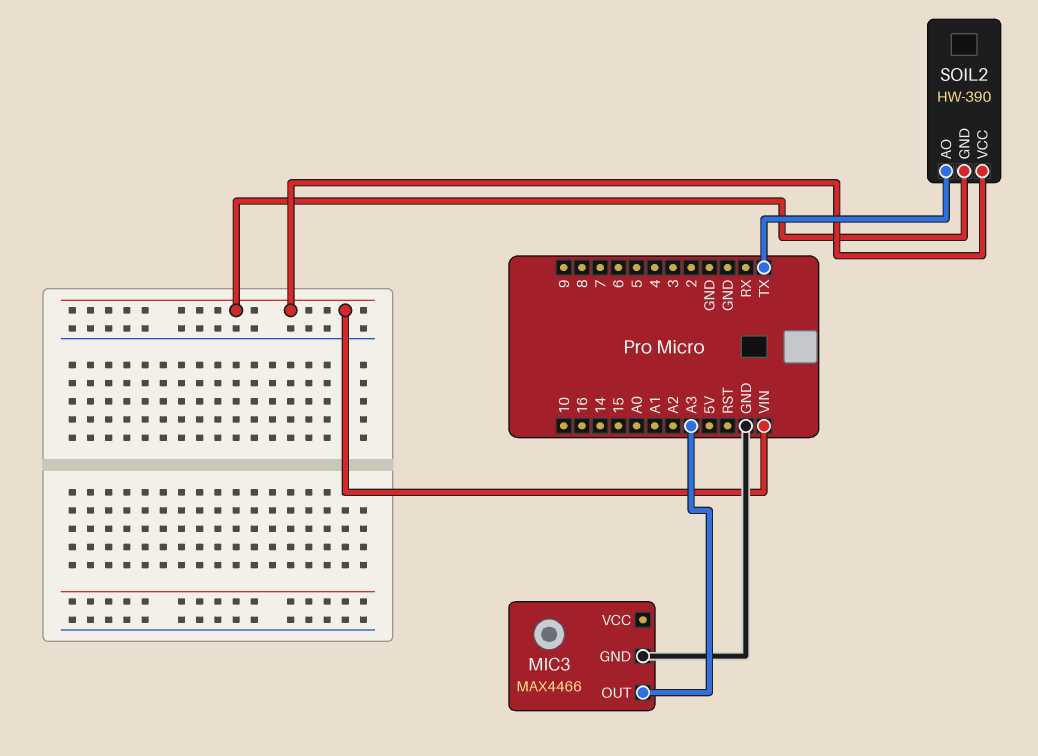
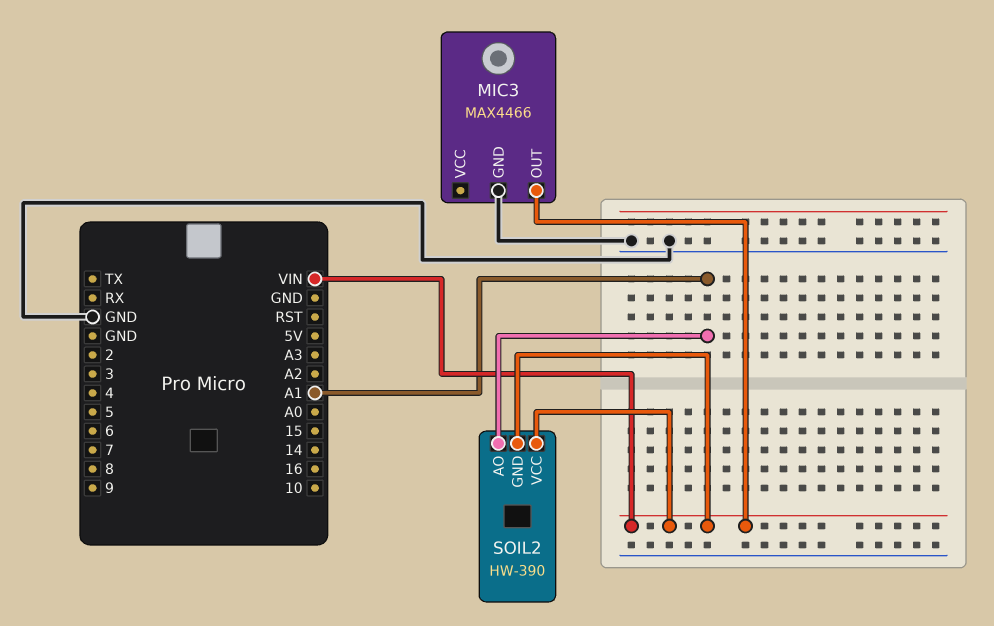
MIC3 pin OUT: A3 -> VIN
SOIL2 pin AO: TX -> A1

